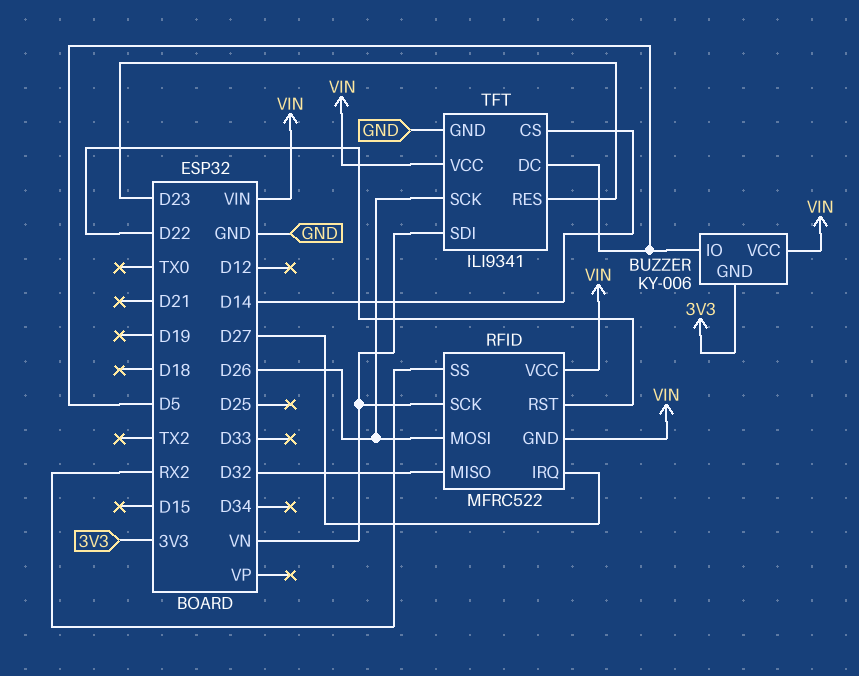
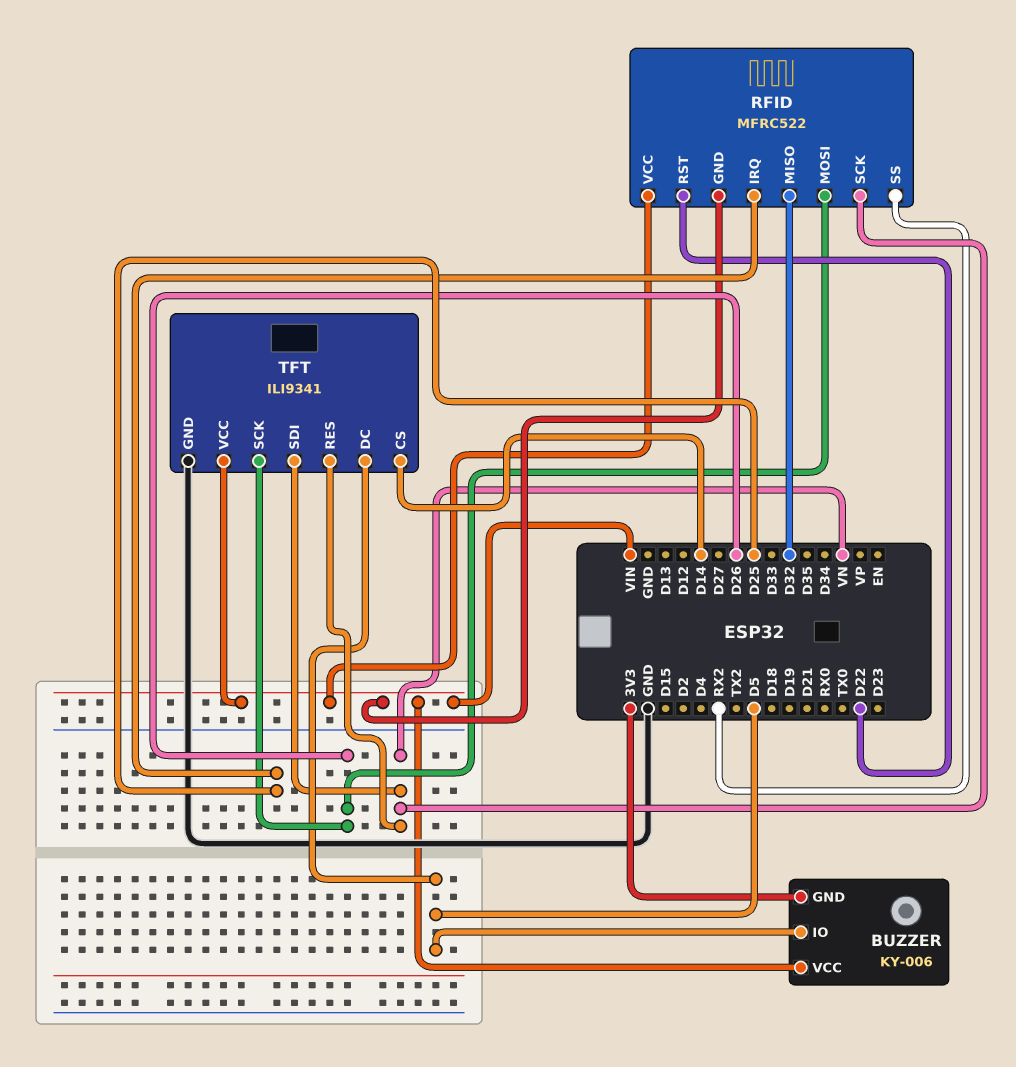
RFID pin IRQ: D27 -> D25
TFT pin RES: D23 -> VN

